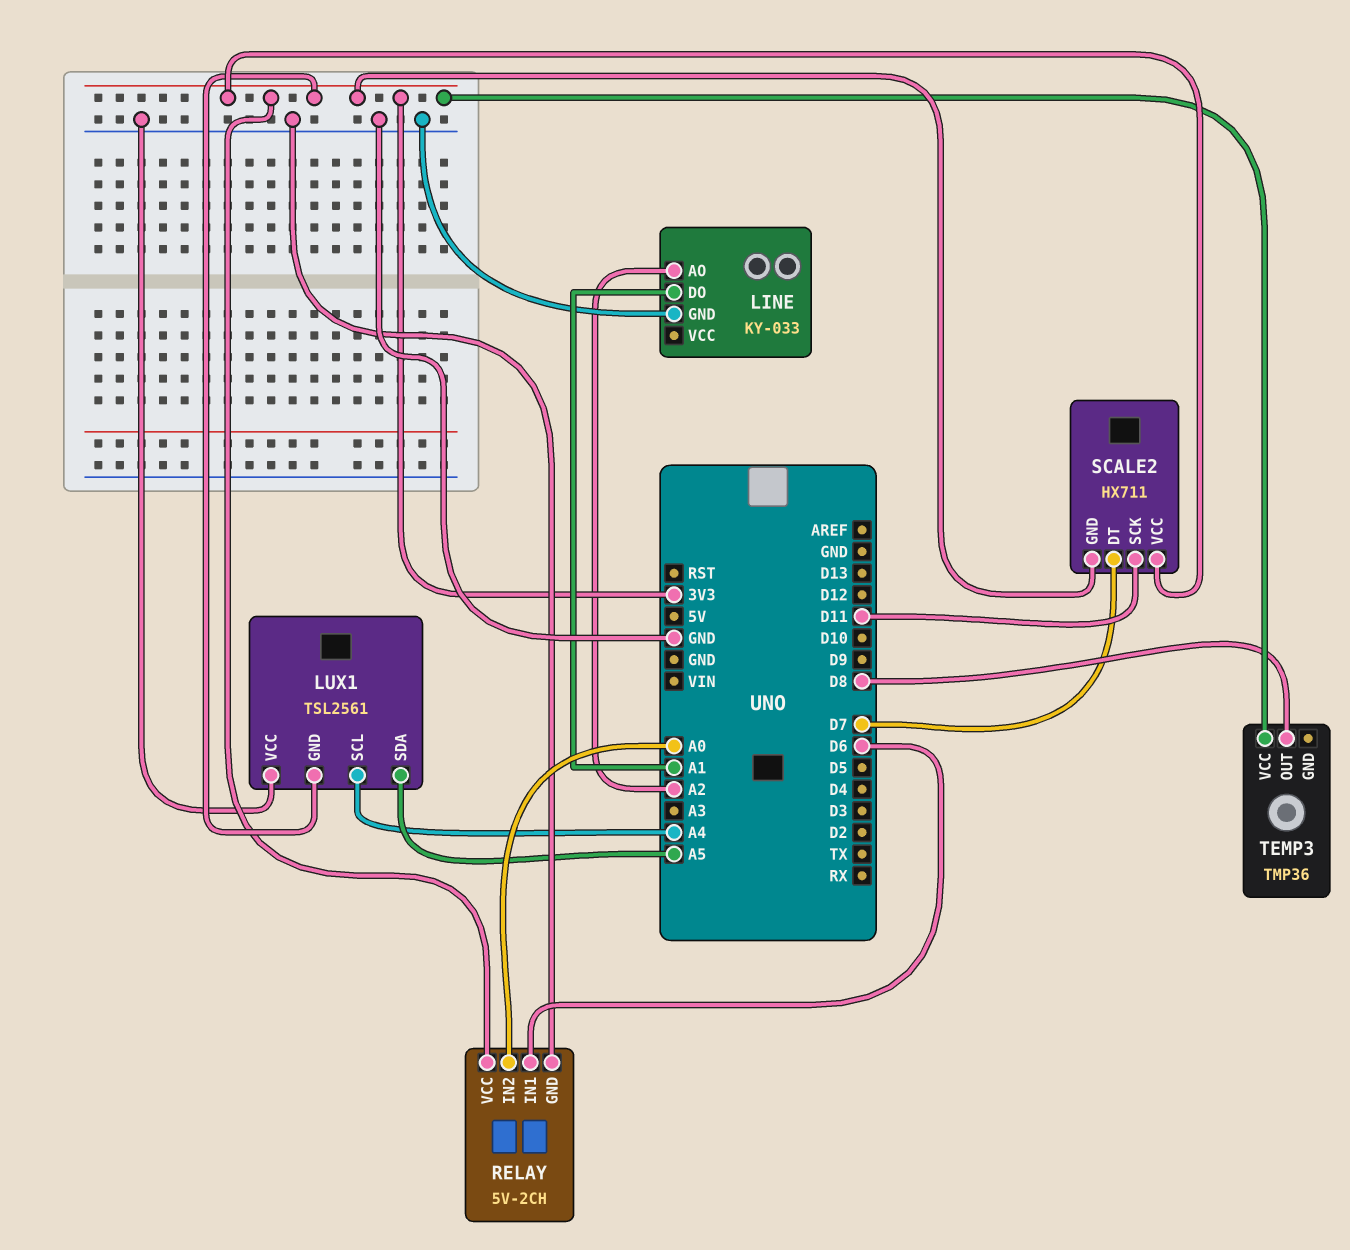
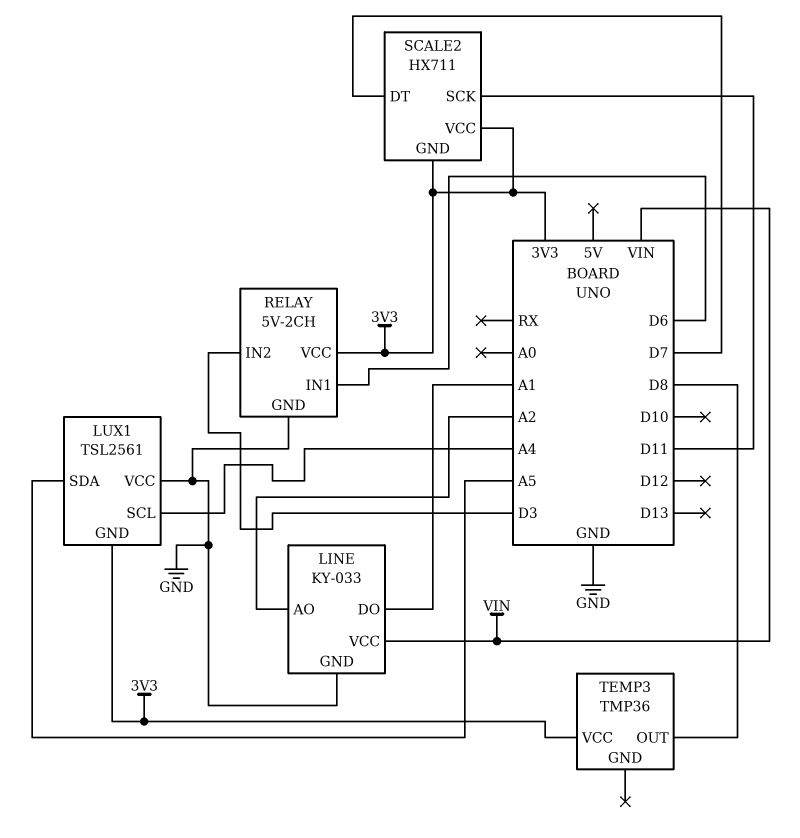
LINE pin VCC: none -> VIN
RELAY pin IN2: A0 -> D3

